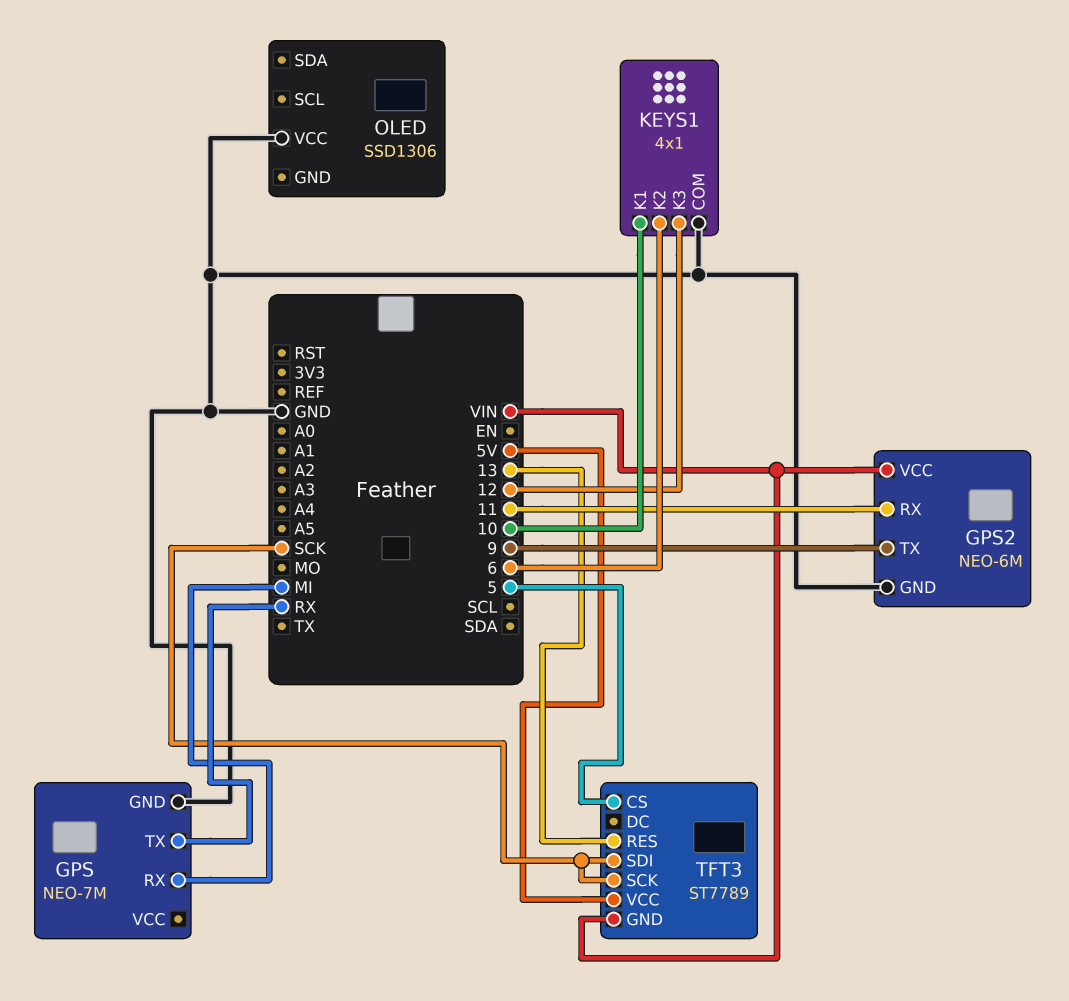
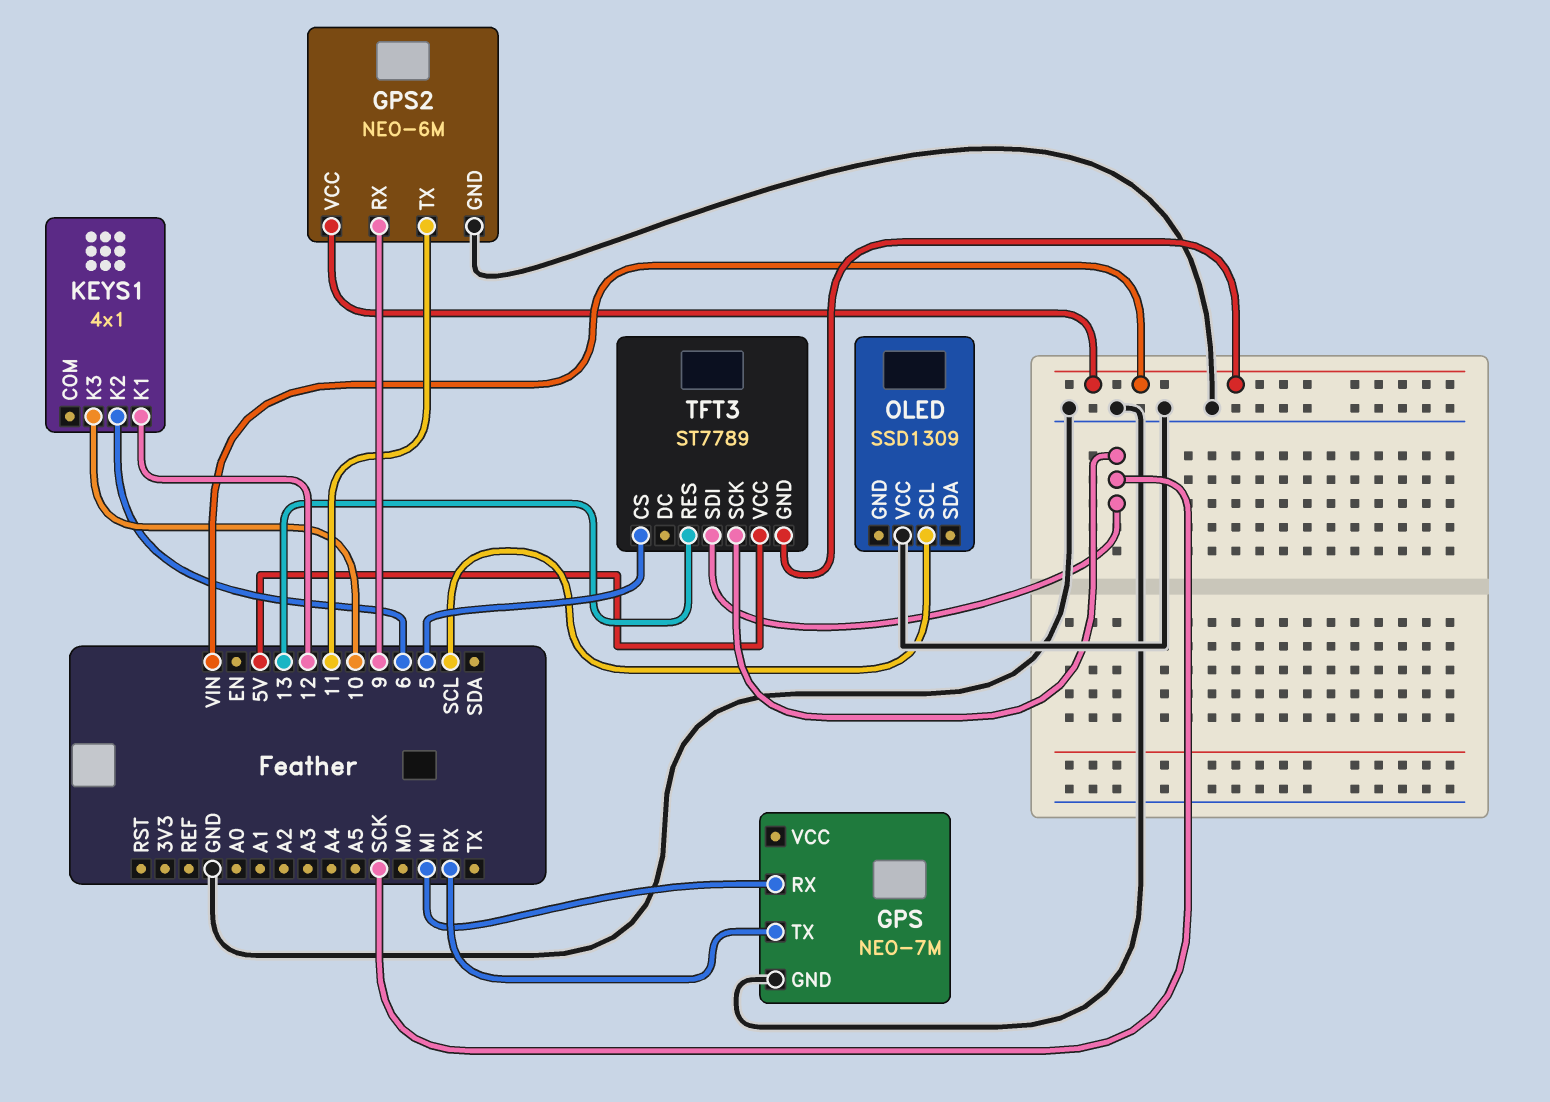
GPS2 pin RX: 11 -> 9
GPS2 pin TX: 9 -> 11
KEYS1 pin COM: GND -> none
KEYS1 pin K1: 10 -> 12
KEYS1 pin K3: 12 -> 10
OLED: SSD1306 -> SSD1309
OLED pin SCL: none -> SCL

